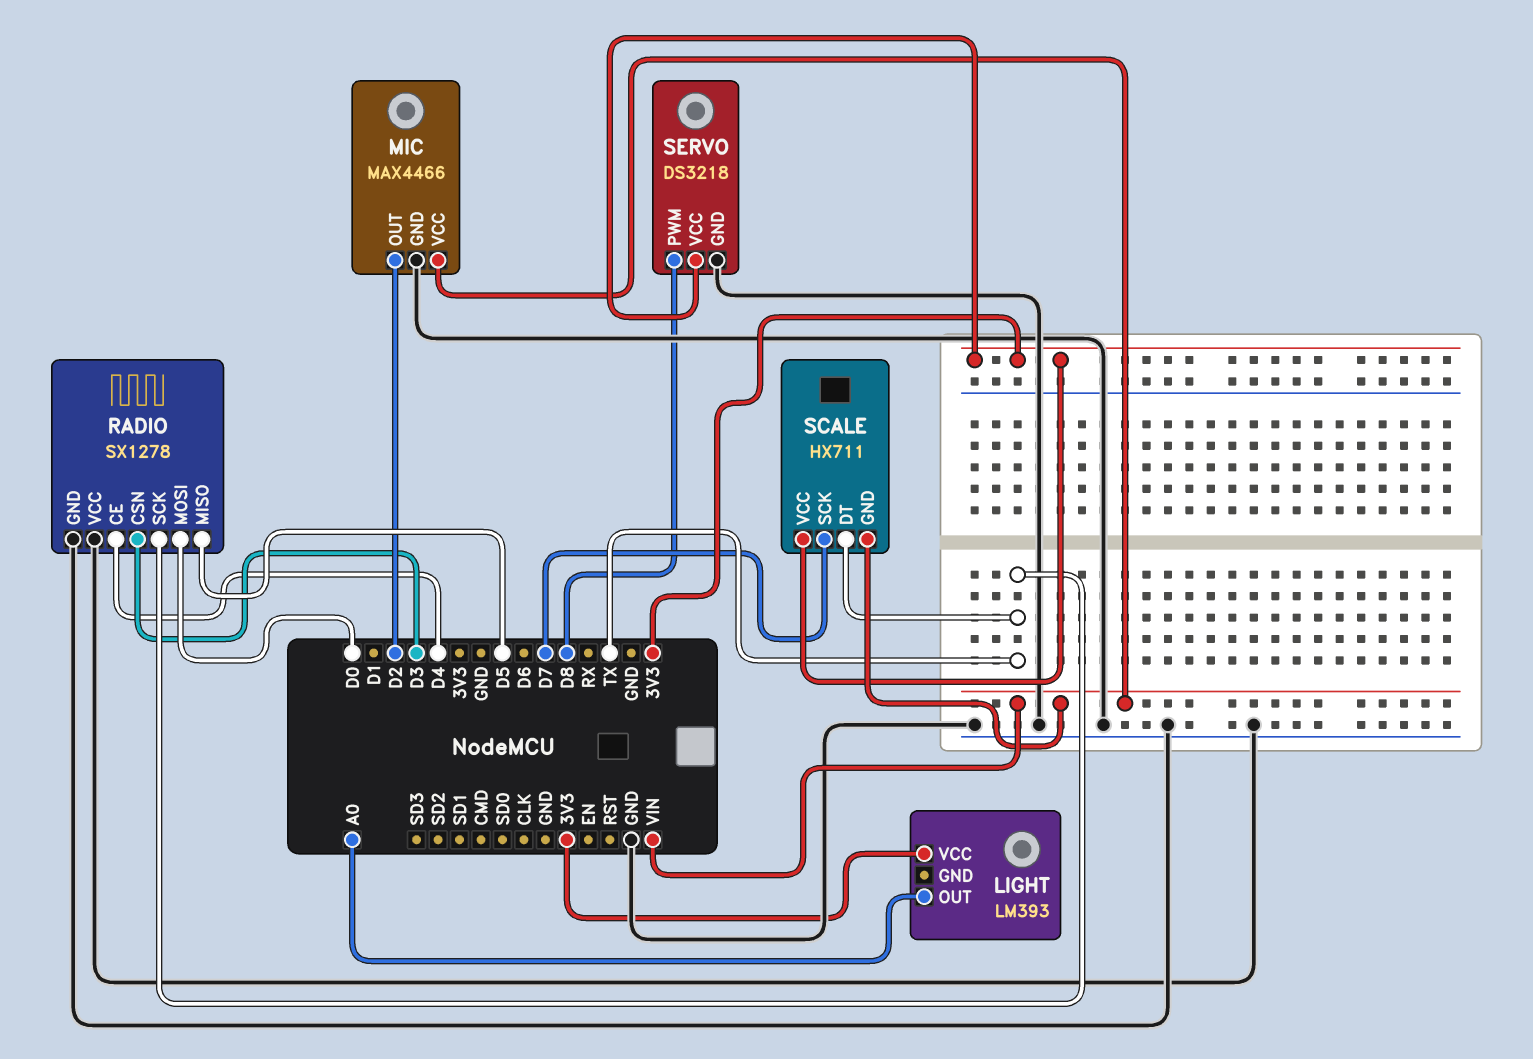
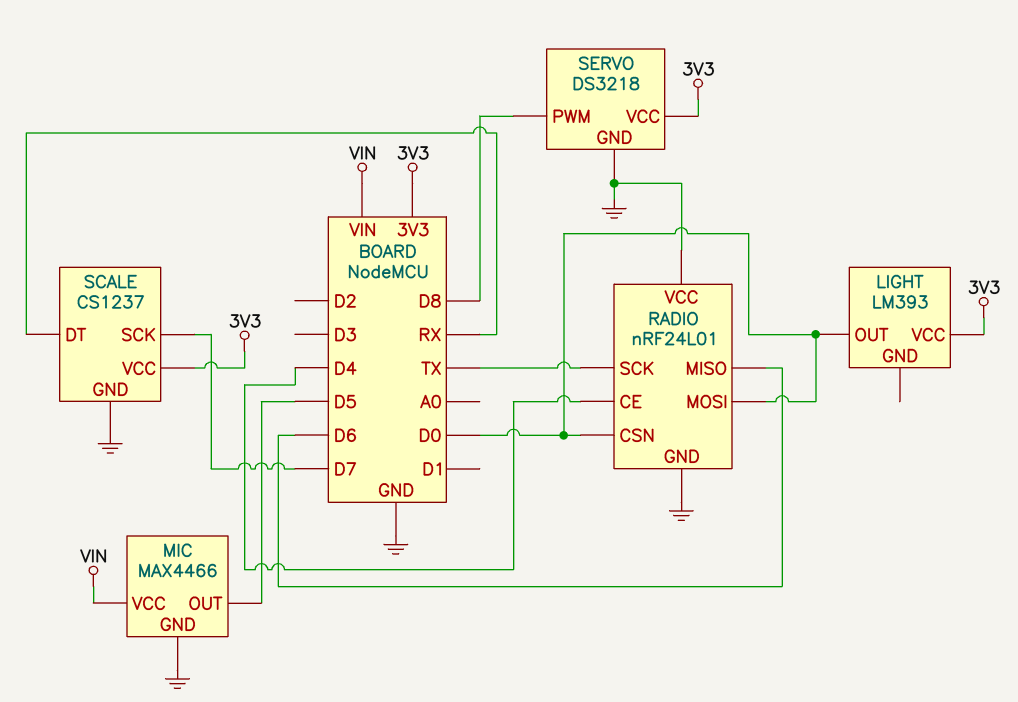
LIGHT pin OUT: A0 -> D0
MIC pin OUT: D2 -> D5
RADIO: SX1278 -> nRF24L01
RADIO pin CSN: D3 -> D0
RADIO pin MISO: D5 -> D6
SCALE: HX711 -> CS1237
SCALE pin DT: TX -> RX
SCALE pin GND: VIN -> GND

